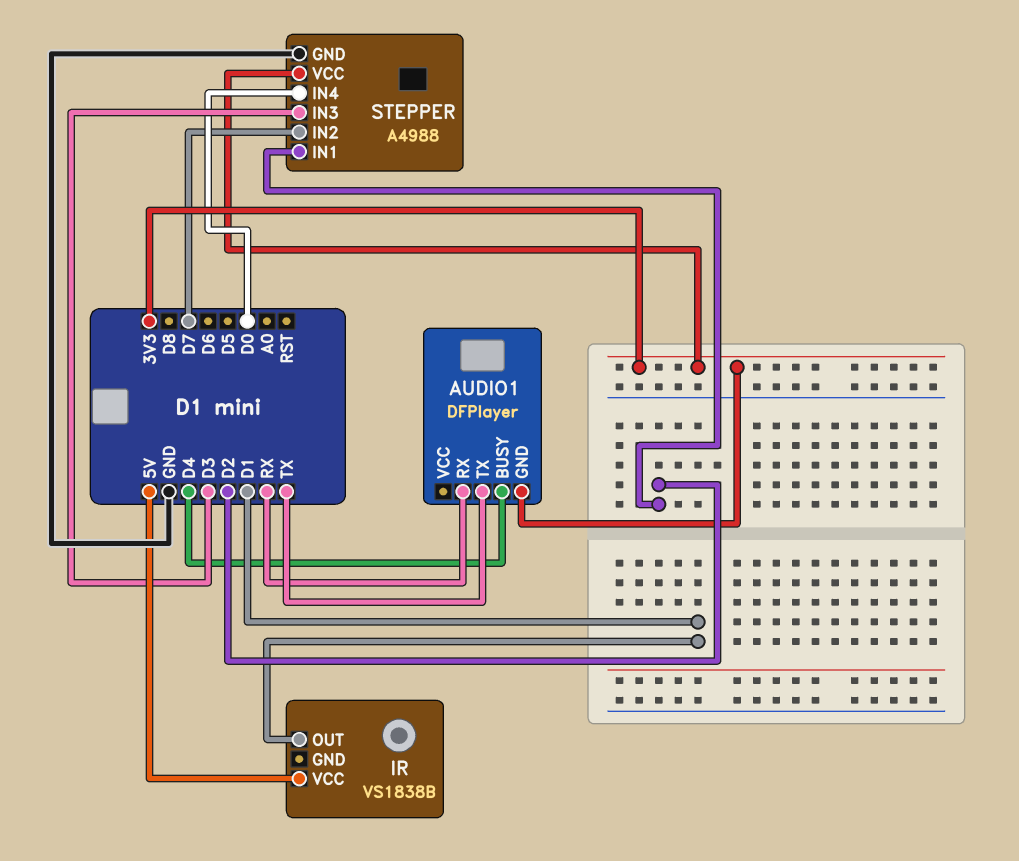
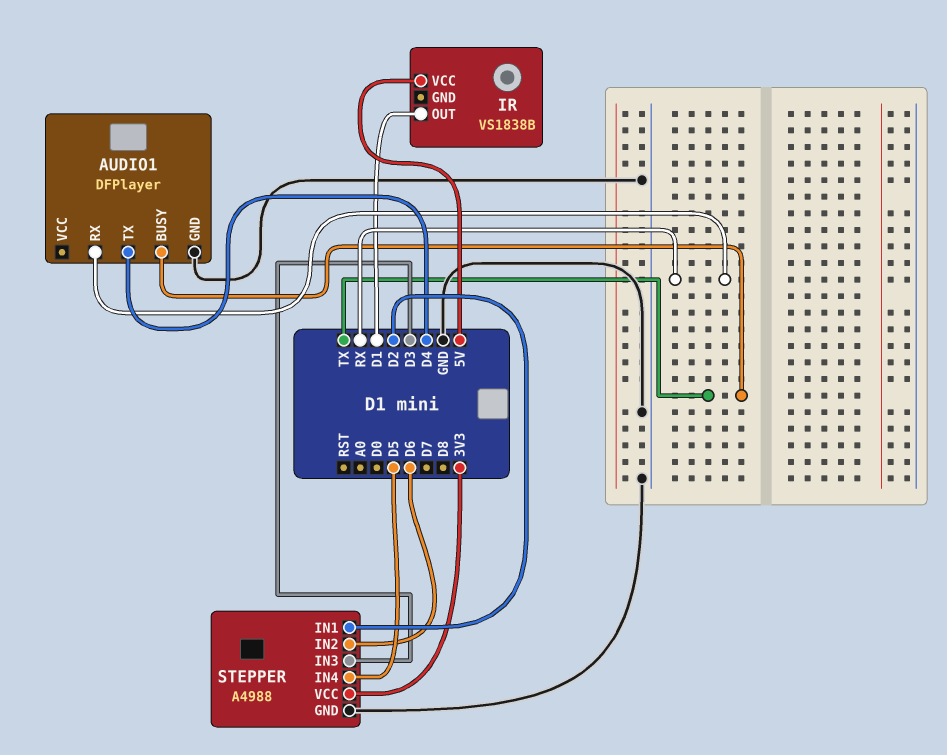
AUDIO1 pin BUSY: D4 -> TX
AUDIO1 pin GND: 3V3 -> GND
AUDIO1 pin TX: TX -> D4
STEPPER pin IN2: D7 -> D6
STEPPER pin IN4: D0 -> D5

